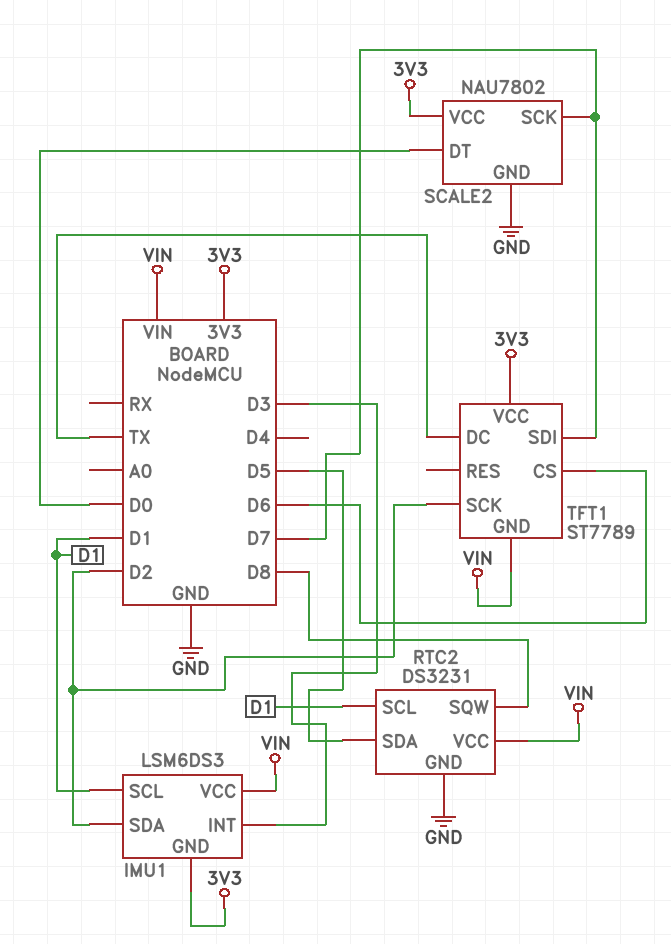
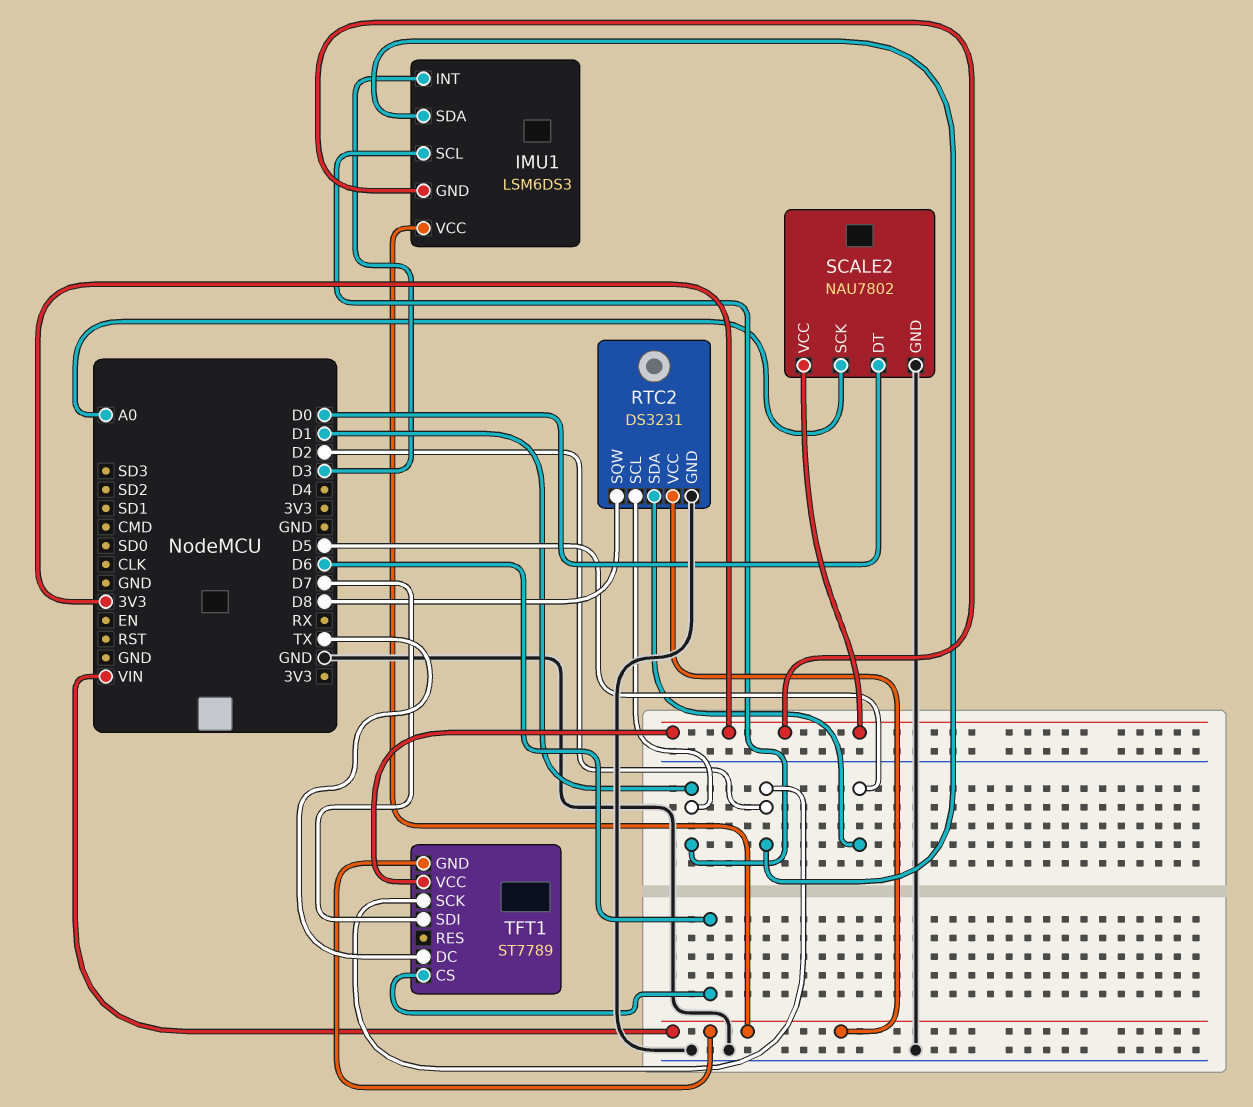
SCALE2 pin SCK: D7 -> A0

